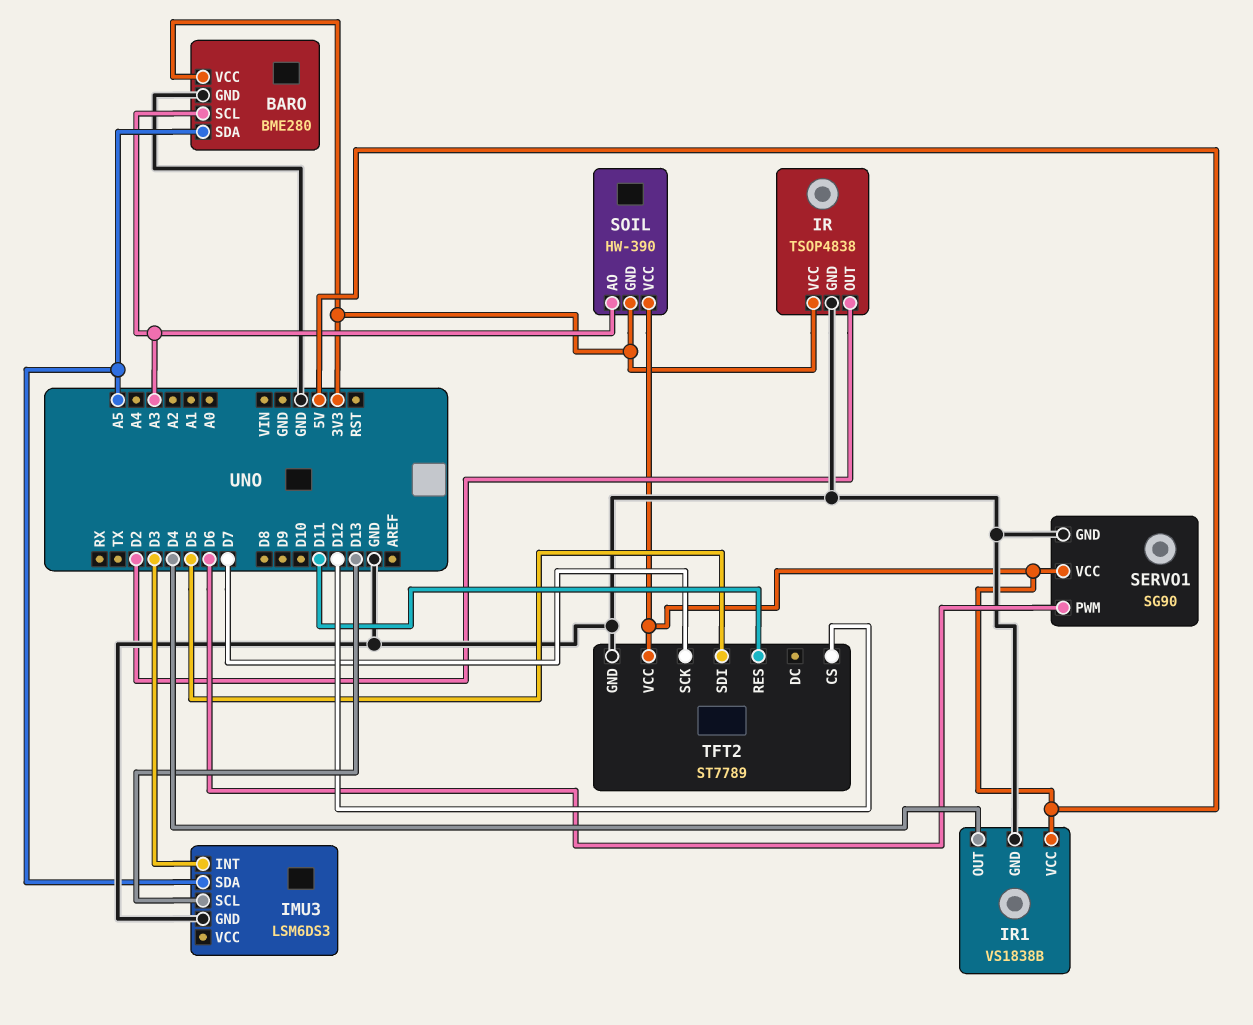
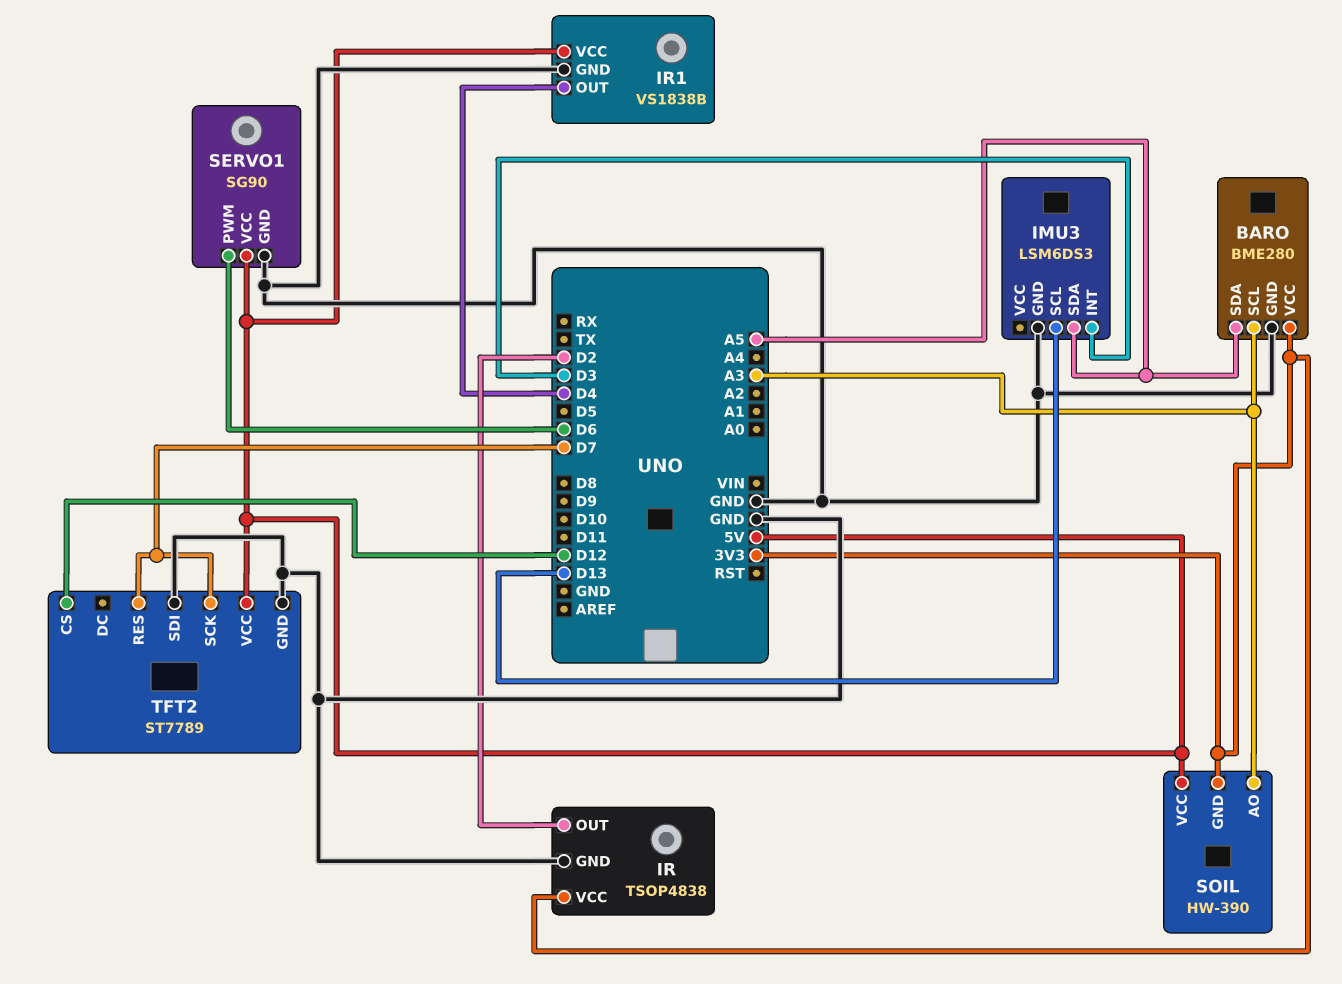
TFT2 pin RES: D11 -> D7
TFT2 pin SDI: D5 -> GND

